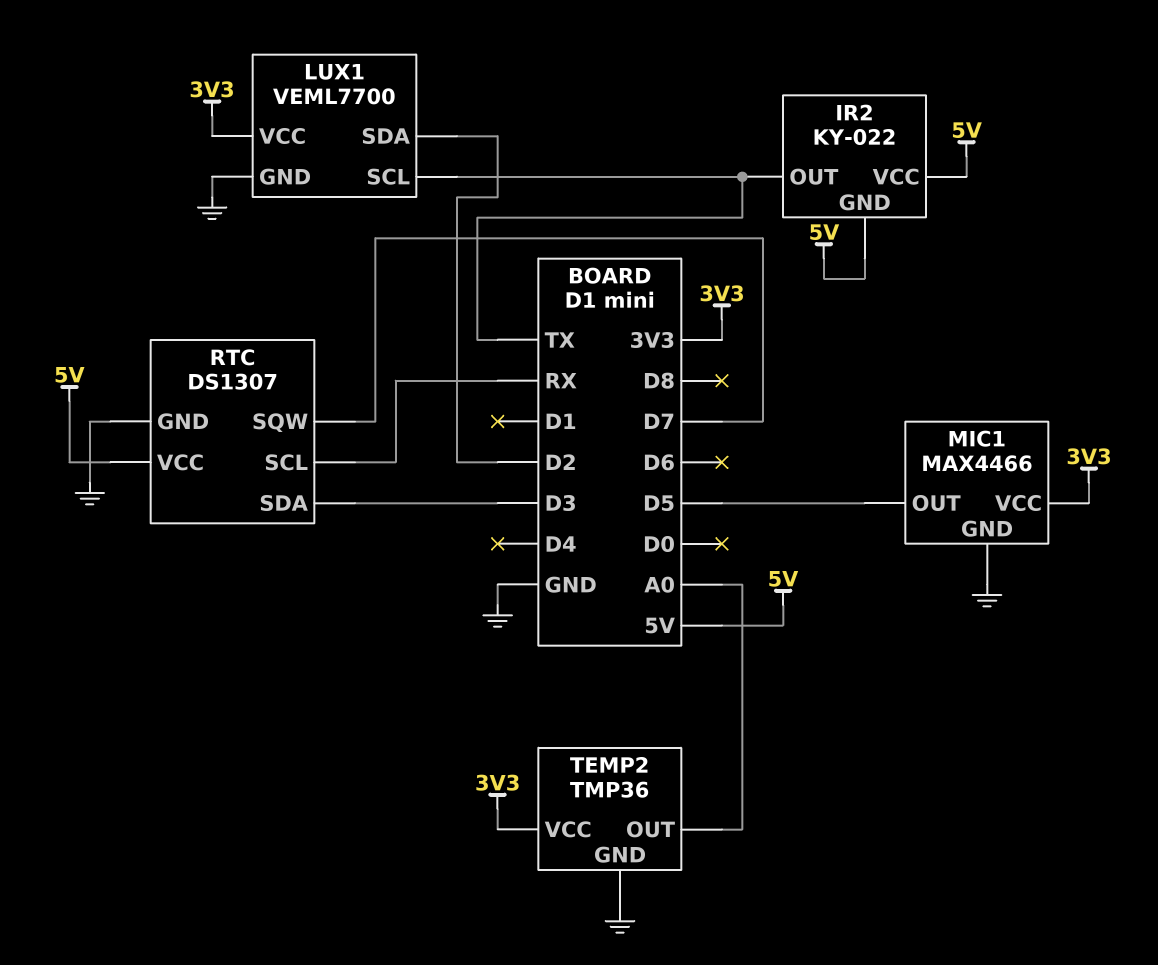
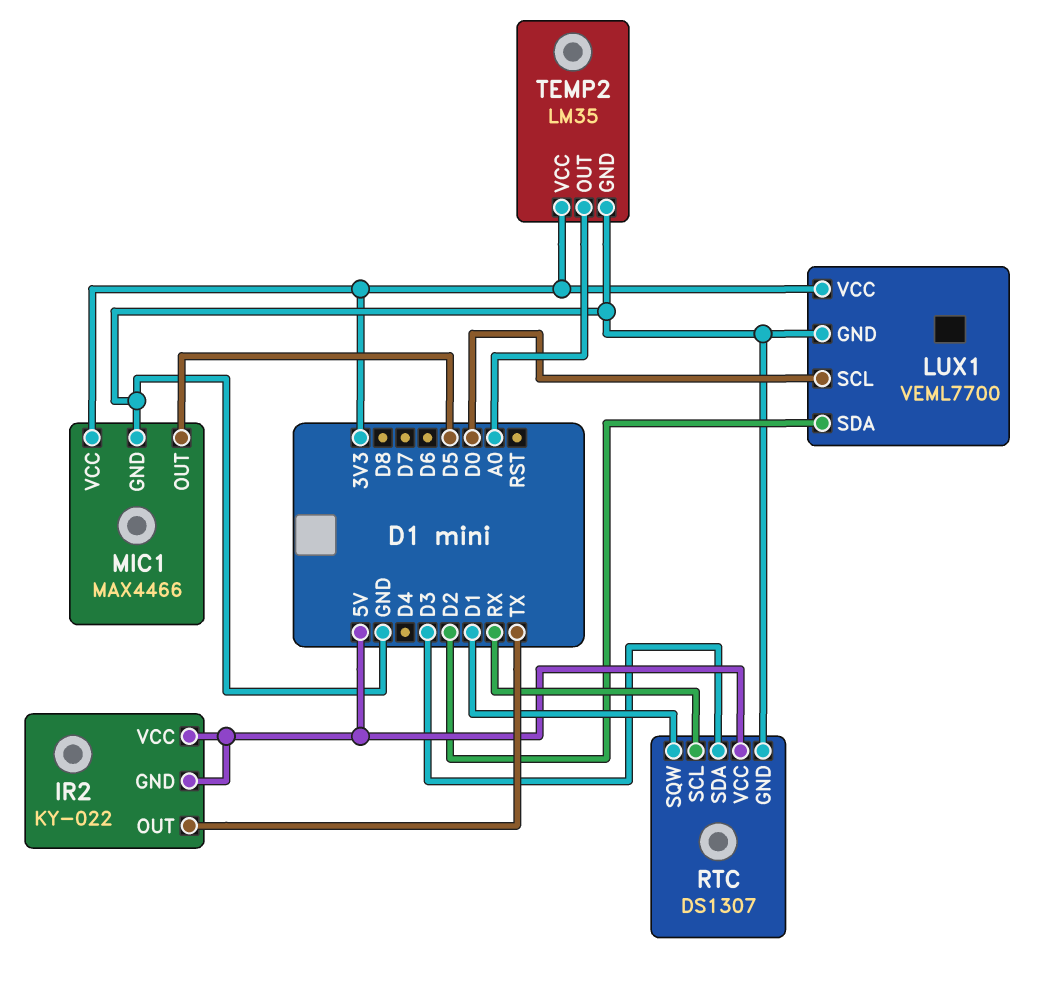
LUX1 pin SCL: TX -> D0
RTC pin SQW: D7 -> D1
TEMP2: TMP36 -> LM35

